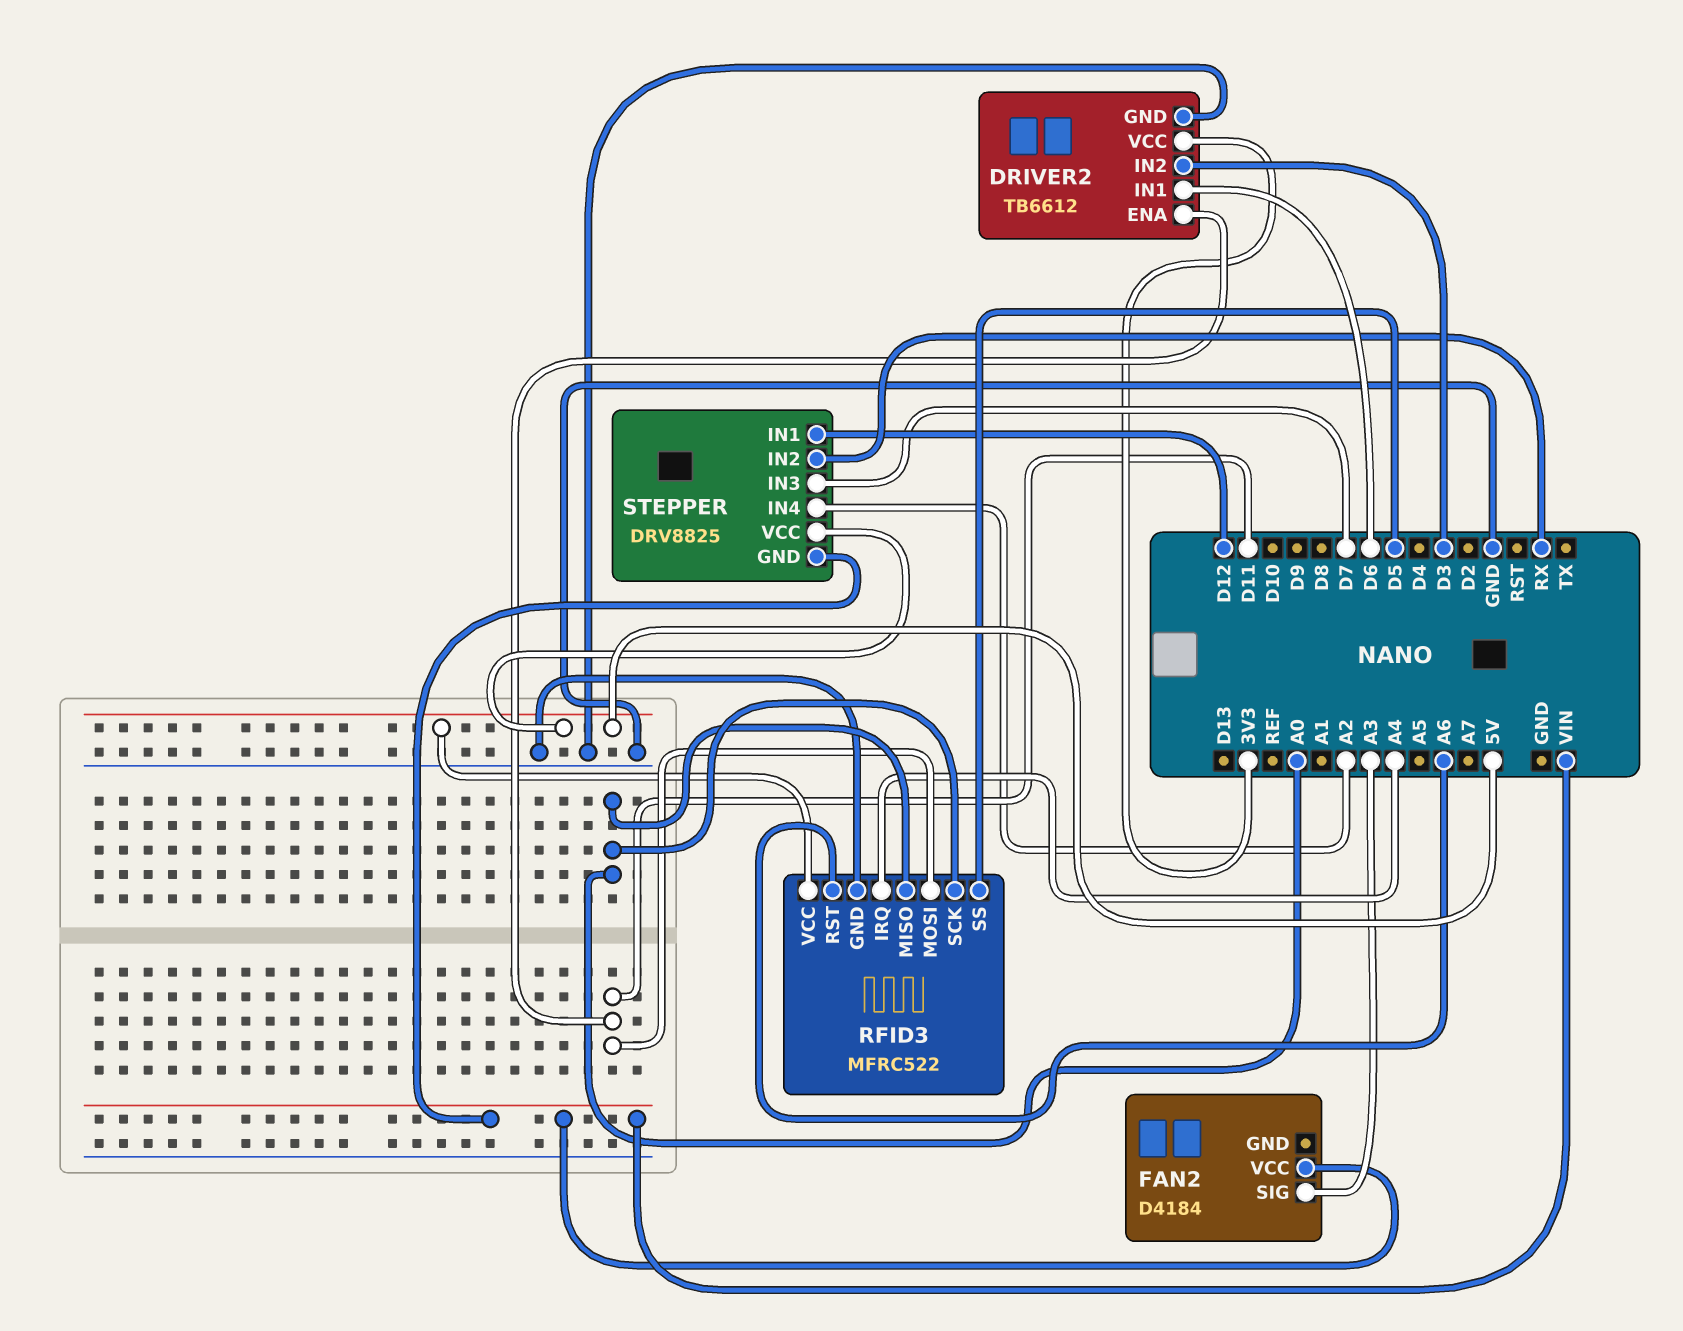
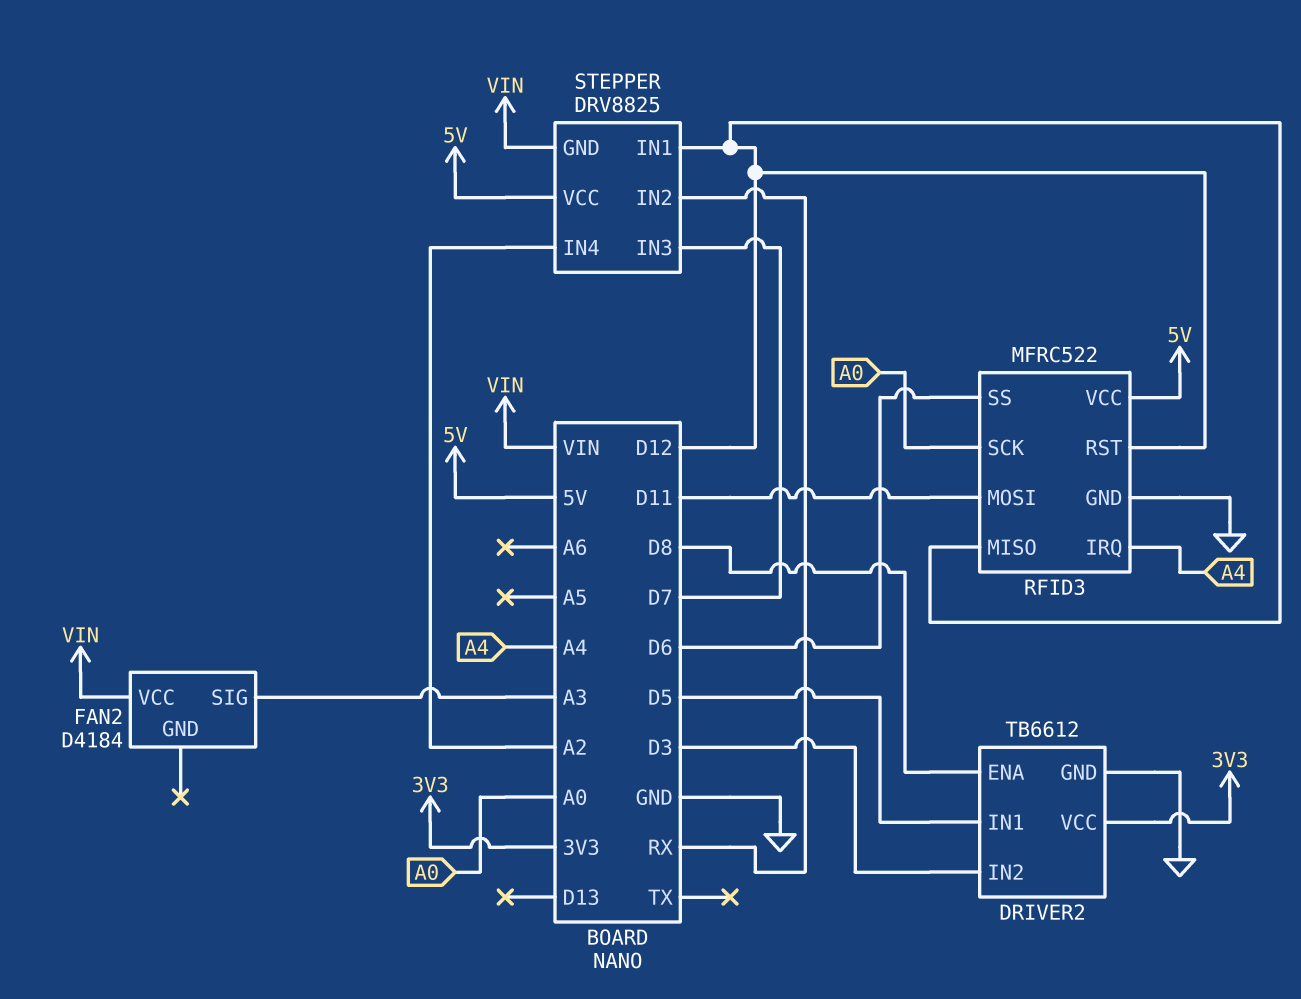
DRIVER2 pin ENA: D11 -> D8
DRIVER2 pin IN1: D6 -> D5
RFID3 pin MISO: A0 -> D12
RFID3 pin RST: A6 -> D12
RFID3 pin SS: D5 -> D6

